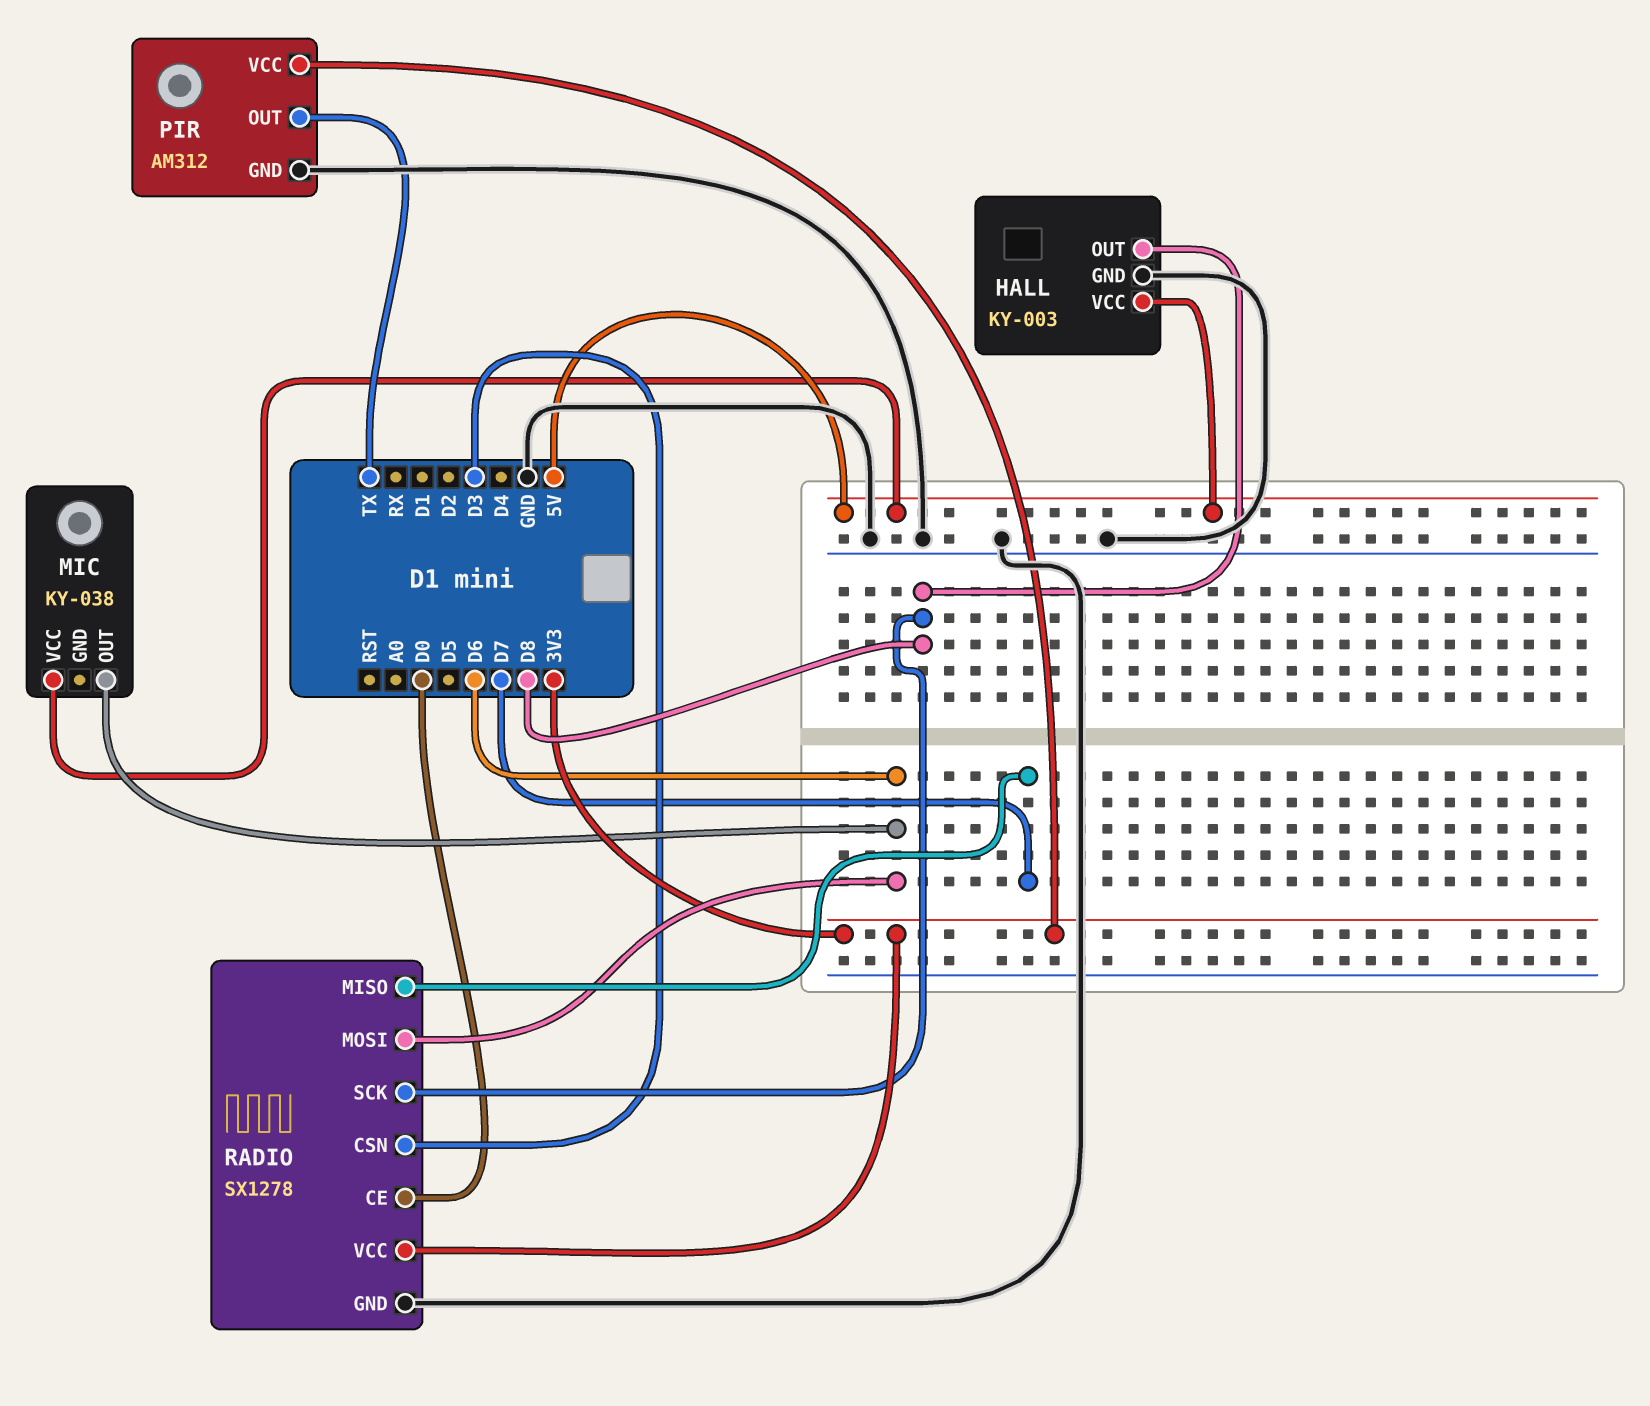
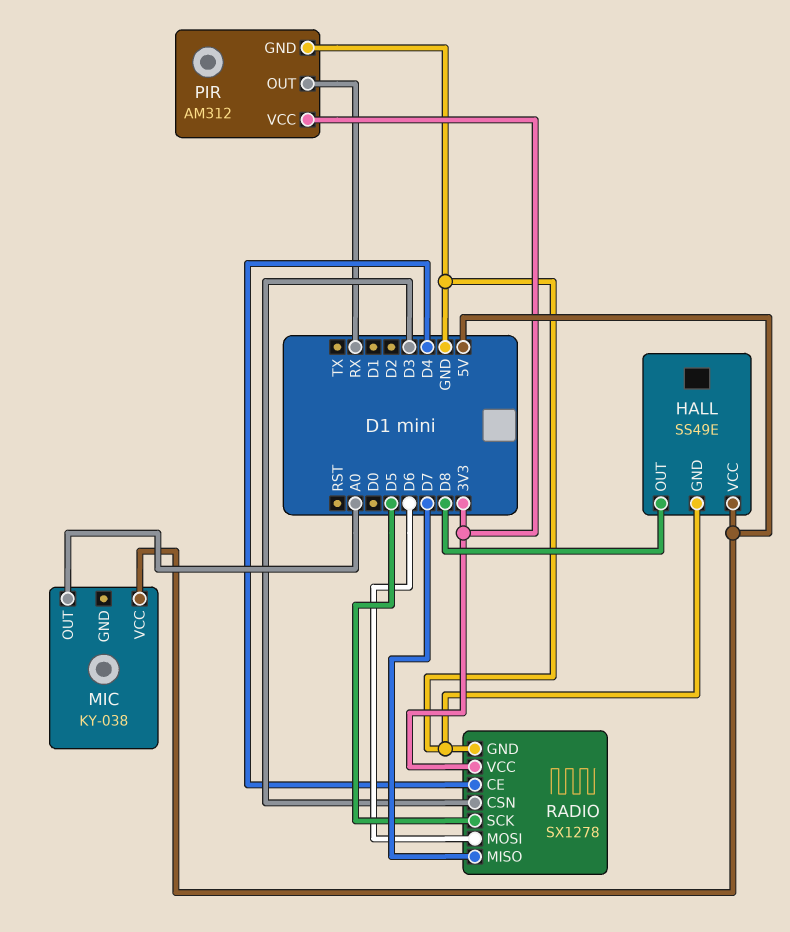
HALL: KY-003 -> SS49E
MIC pin OUT: D6 -> A0
PIR pin OUT: TX -> RX
RADIO pin CE: D0 -> D4
RADIO pin SCK: D8 -> D5

